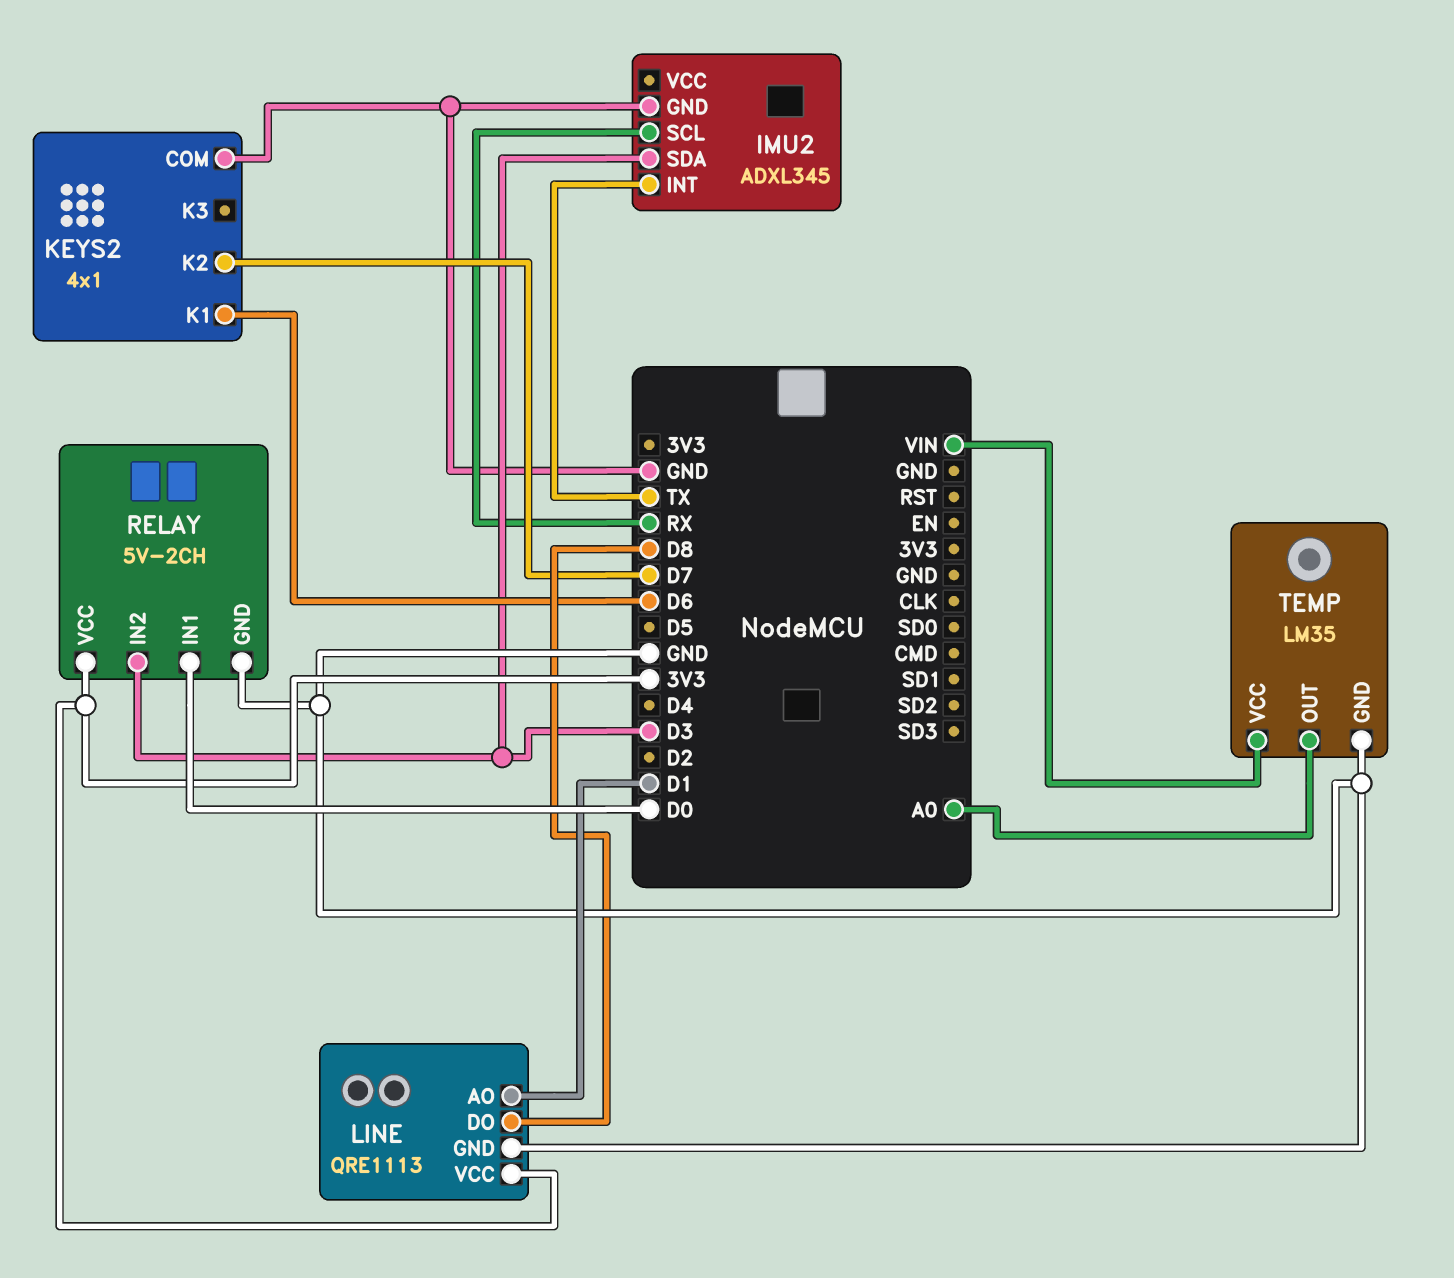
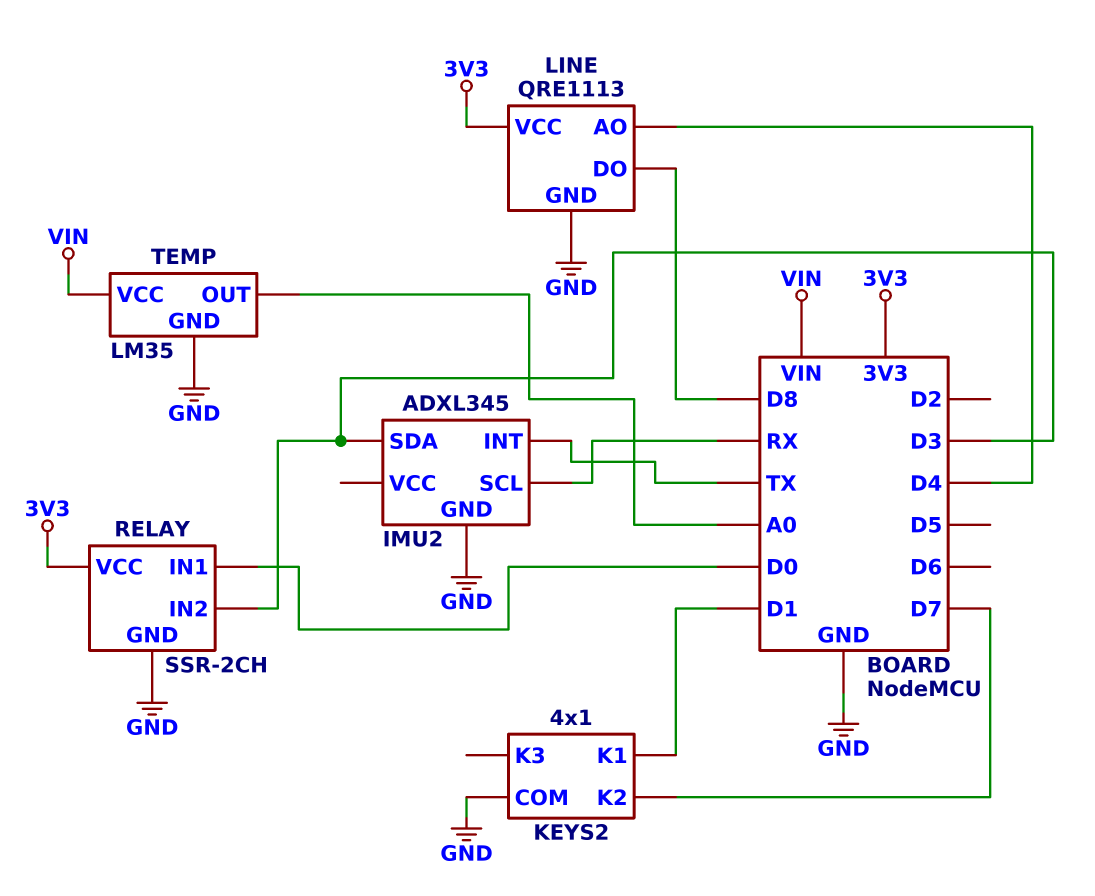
KEYS2 pin K1: D6 -> D1
LINE pin AO: D1 -> D4
RELAY: 5V-2CH -> SSR-2CH

